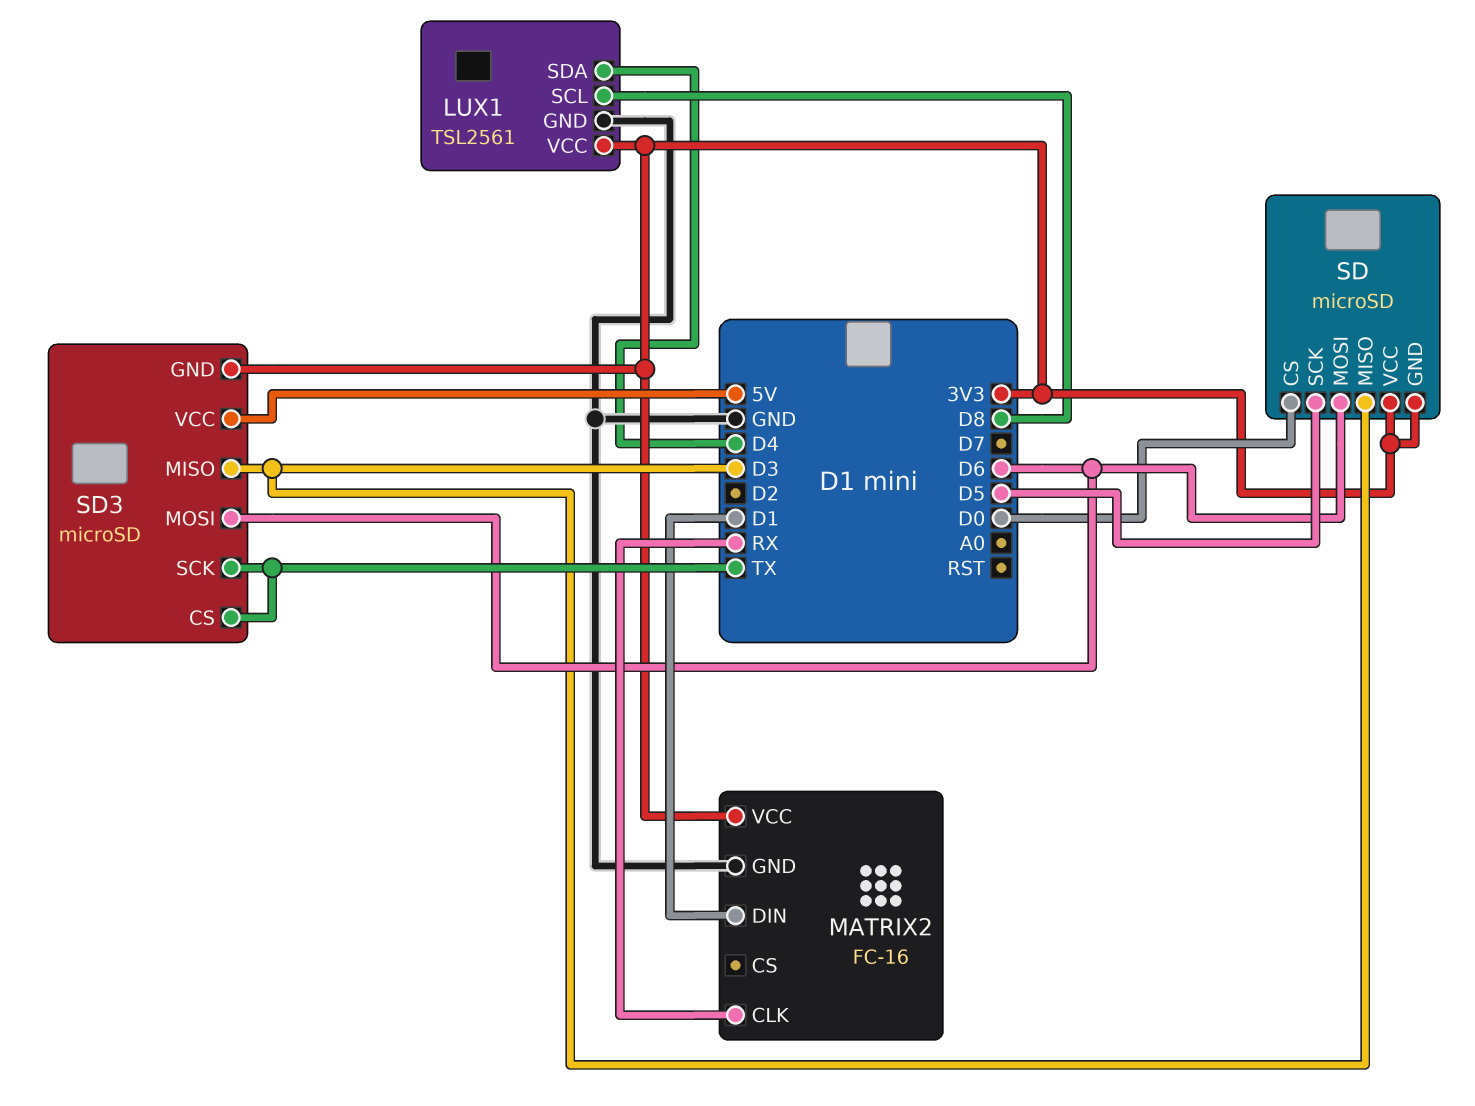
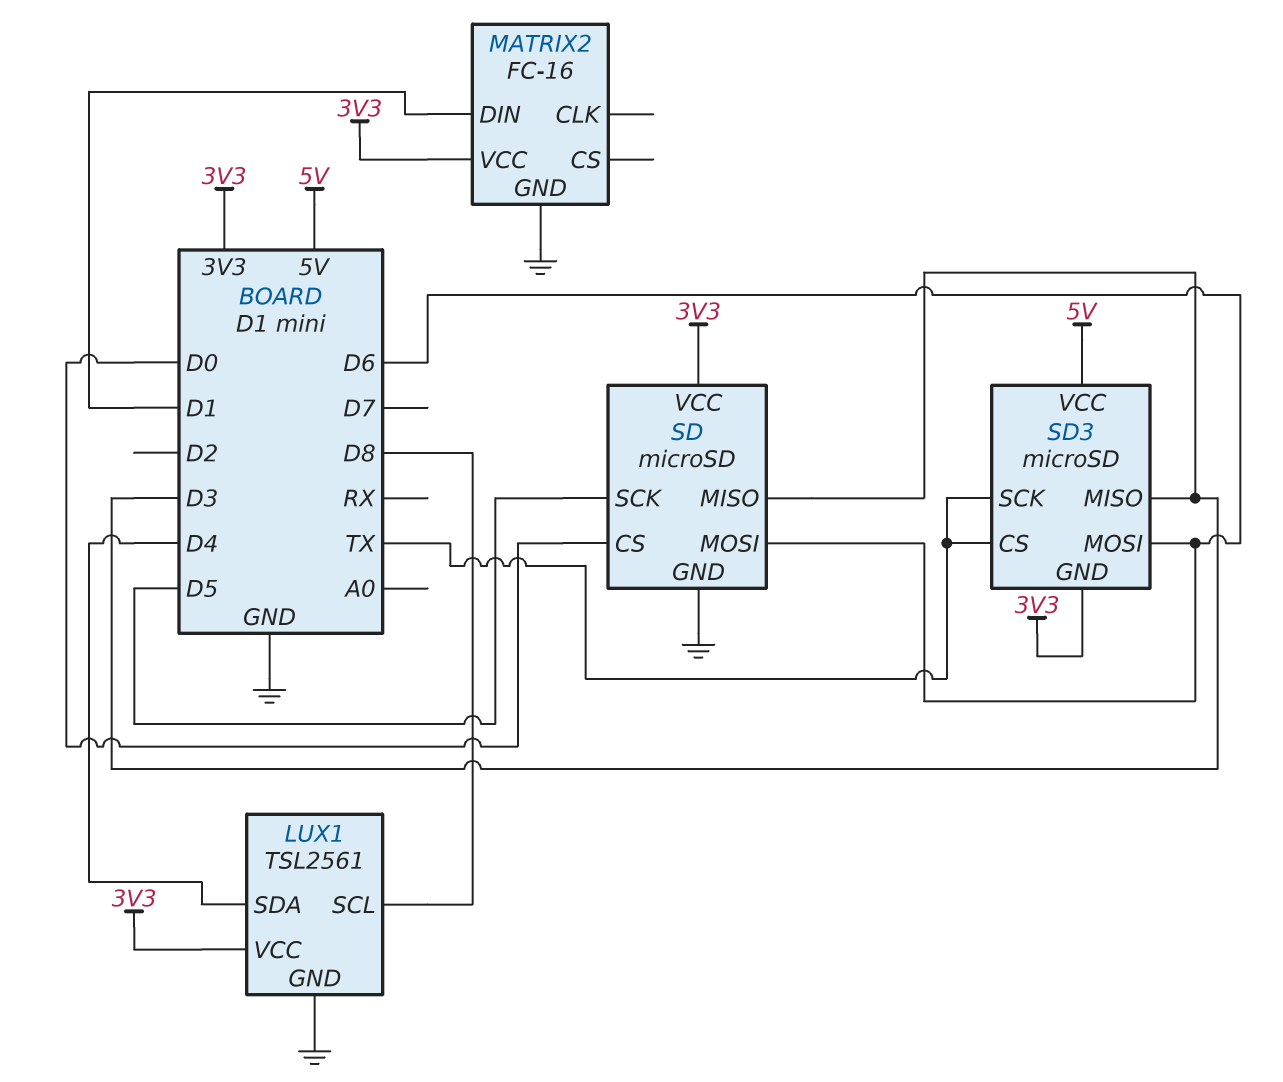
MATRIX2 pin CLK: RX -> none
SD pin GND: 3V3 -> GND

